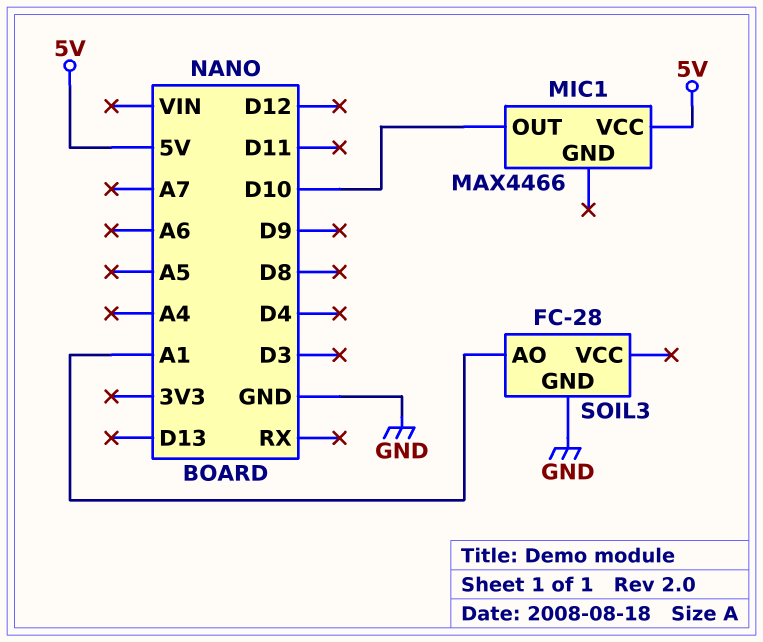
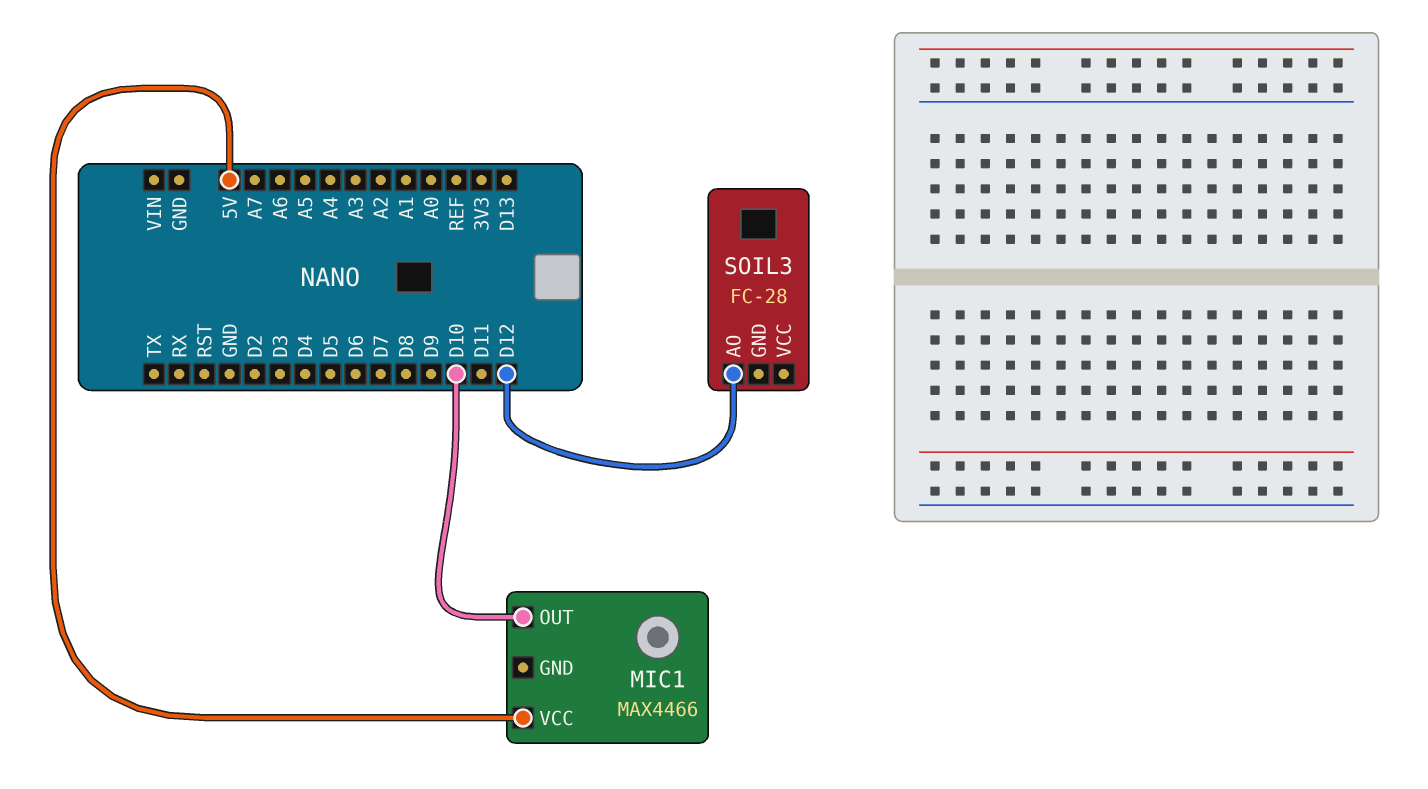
SOIL3 pin AO: A1 -> D12
SOIL3 pin GND: GND -> none

